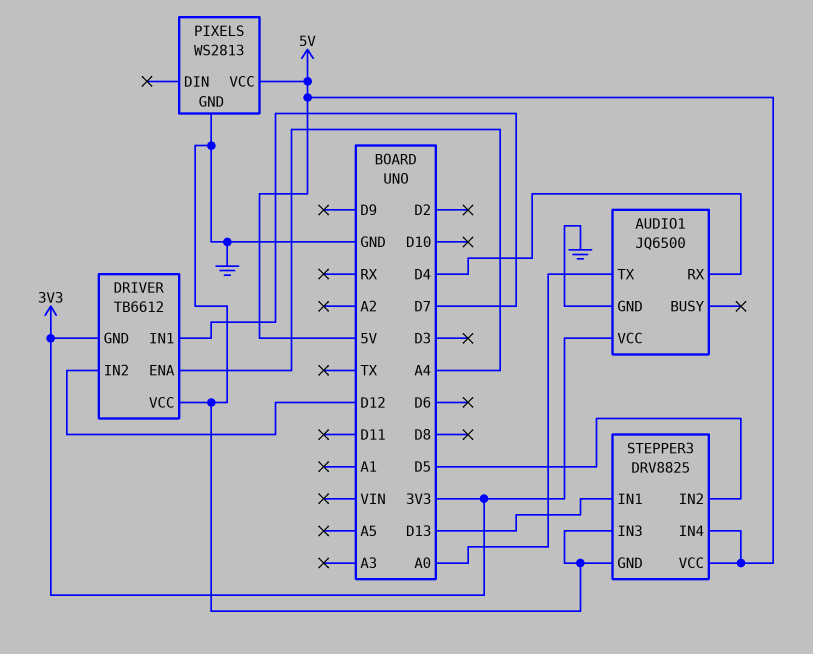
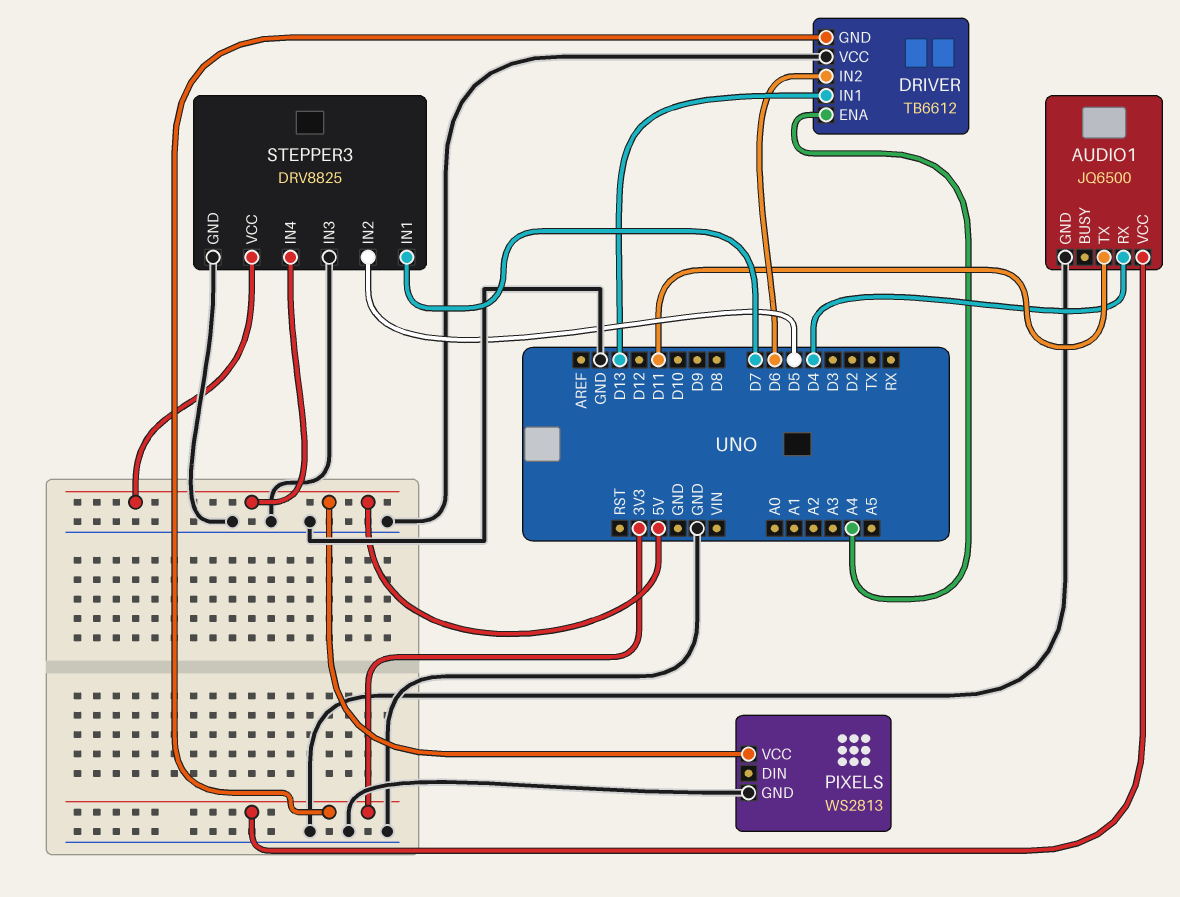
AUDIO1 pin TX: A0 -> D11
DRIVER pin IN1: D7 -> D13
DRIVER pin IN2: D12 -> D6
STEPPER3 pin IN1: D13 -> D7

